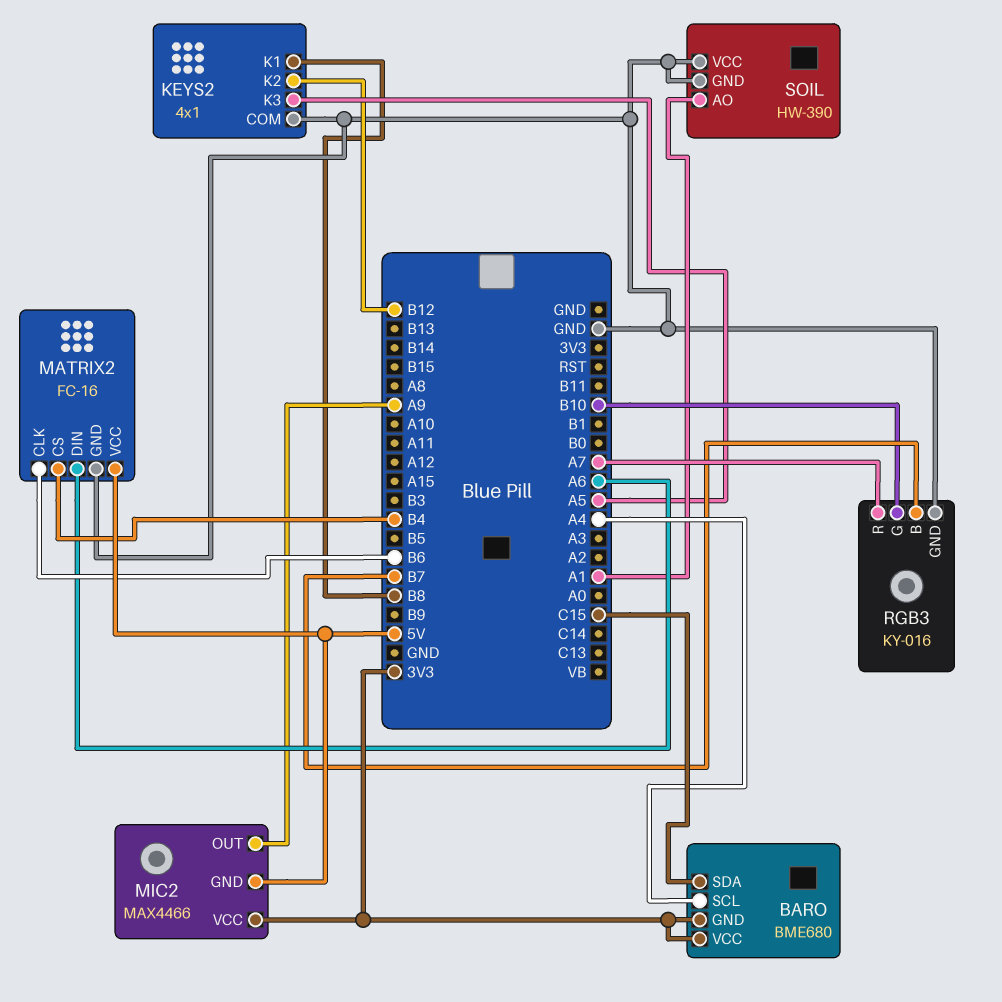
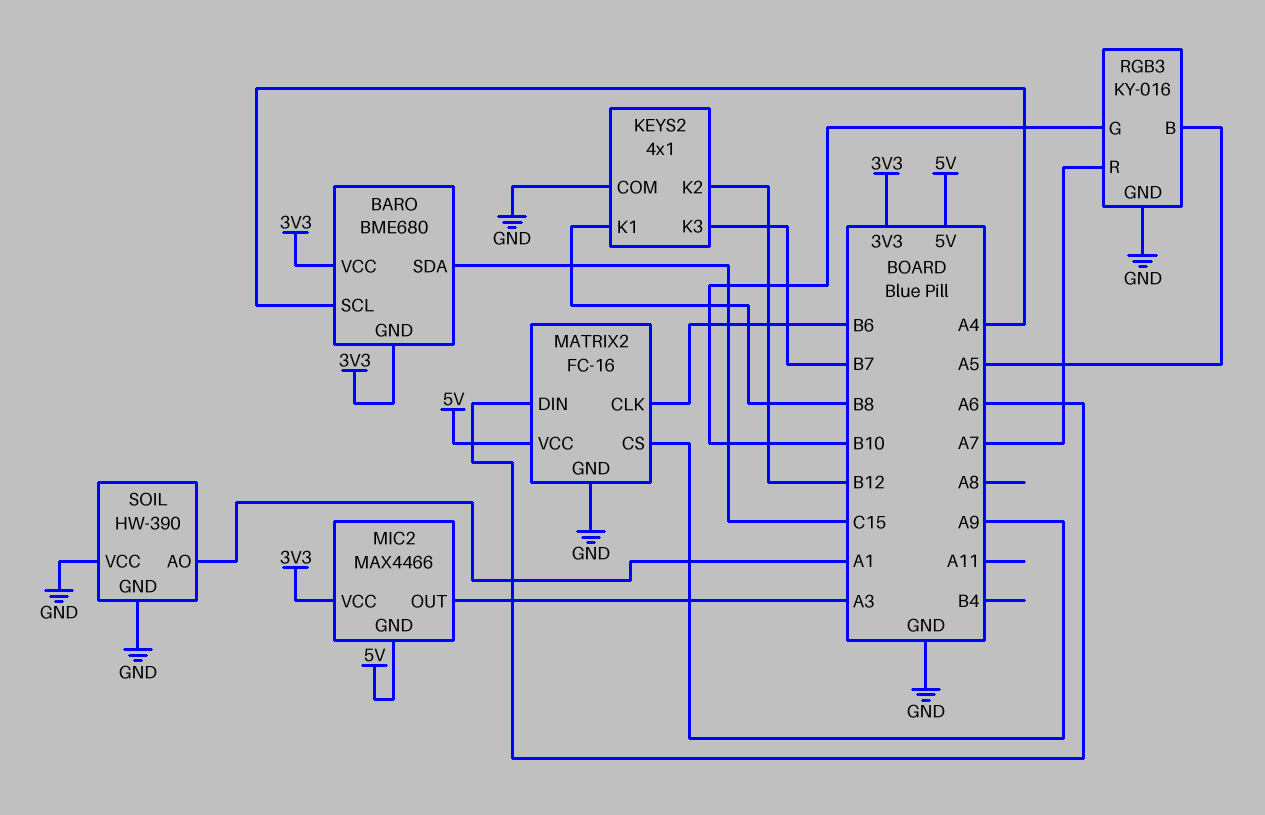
KEYS2 pin K3: A5 -> B7
MATRIX2 pin CS: B4 -> A9
MIC2 pin OUT: A9 -> A3
RGB3 pin B: B7 -> A5

